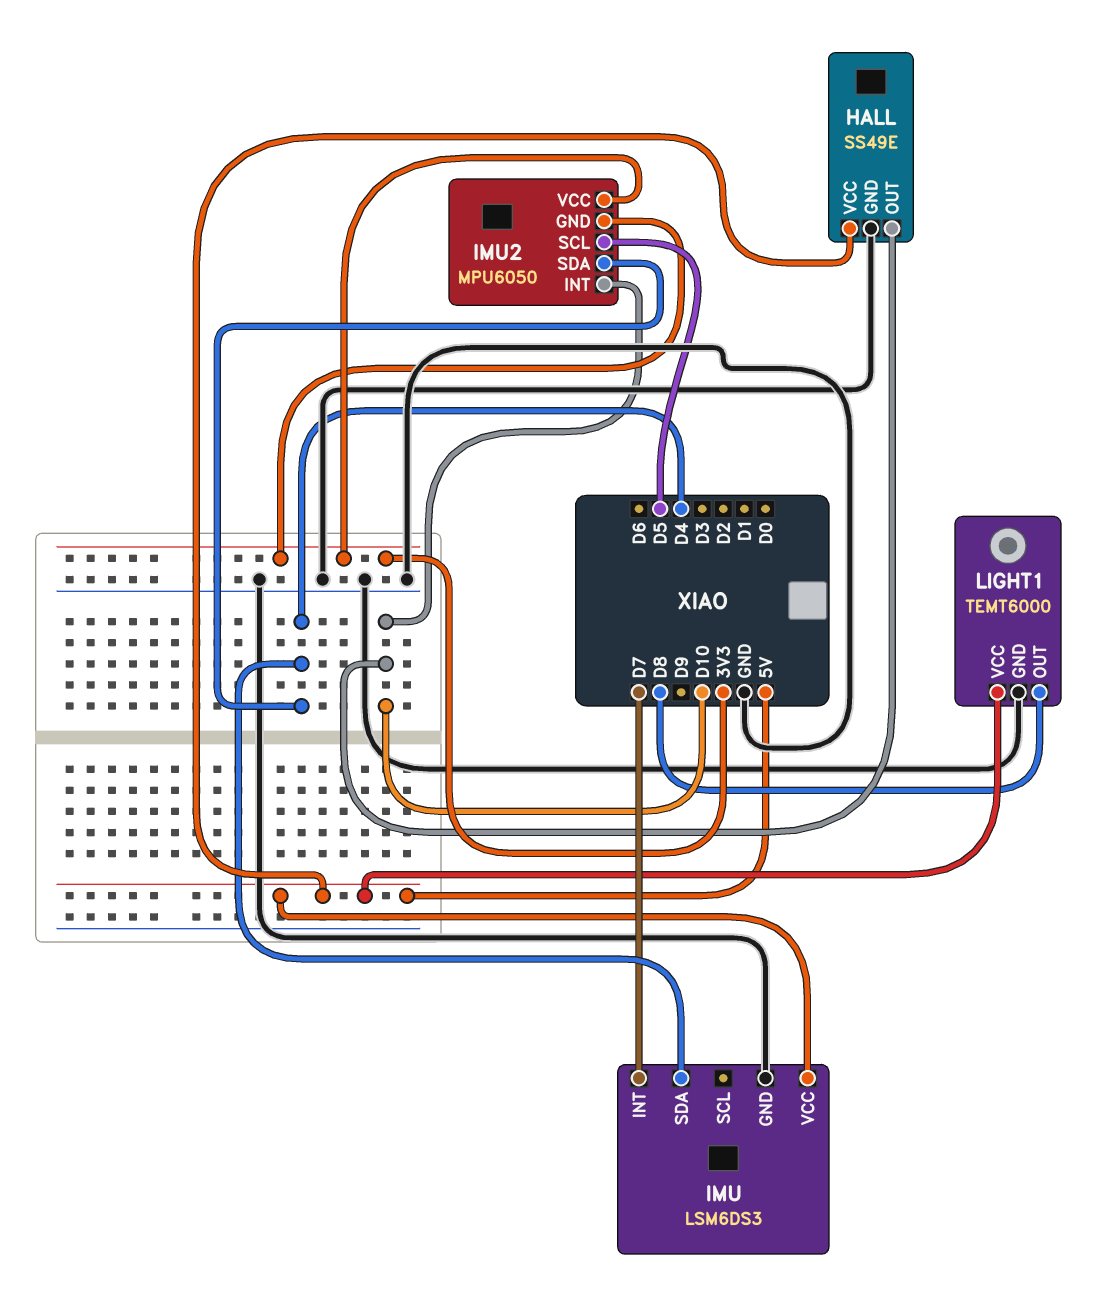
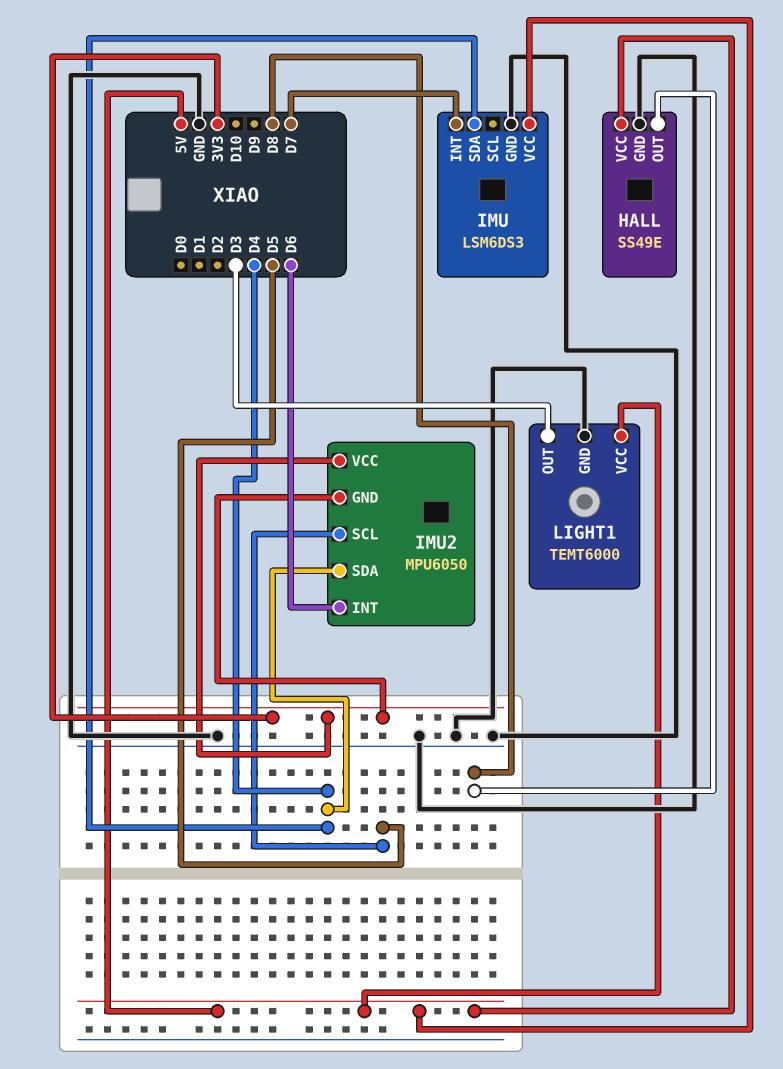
HALL pin OUT: D10 -> D8
IMU2 pin INT: D10 -> D6
LIGHT1 pin OUT: D8 -> D3

